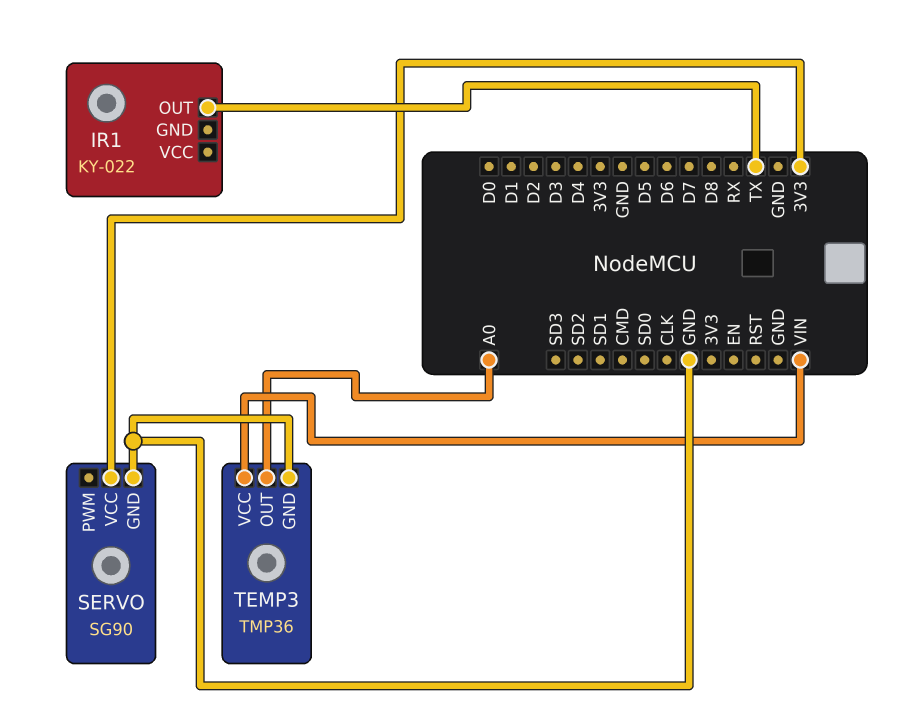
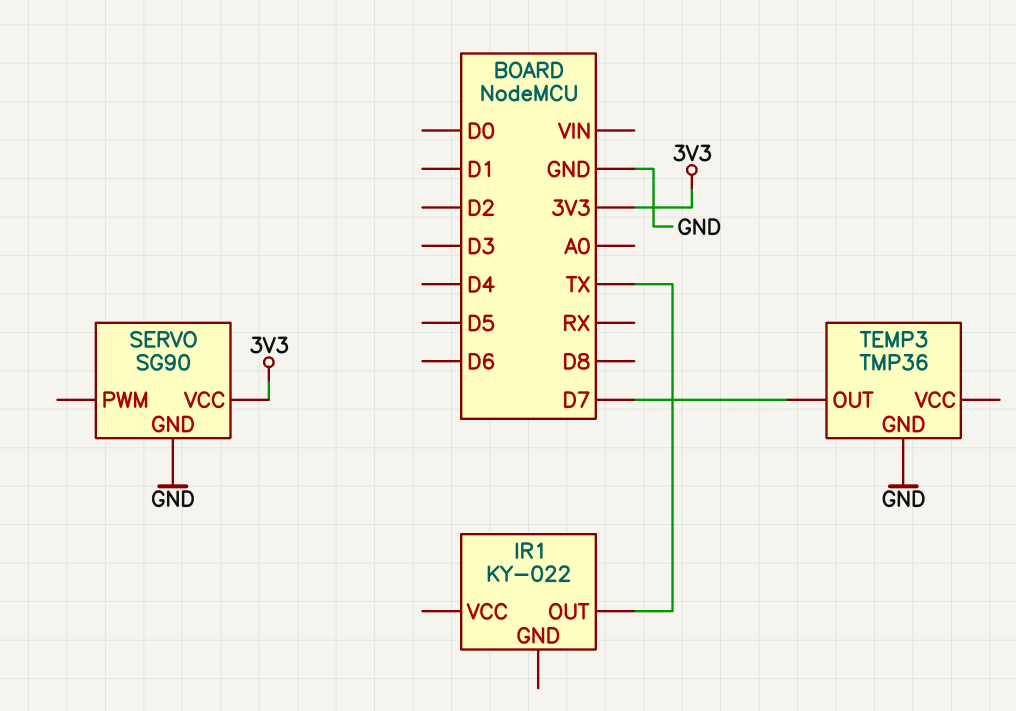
TEMP3 pin OUT: A0 -> D7
TEMP3 pin VCC: VIN -> none

